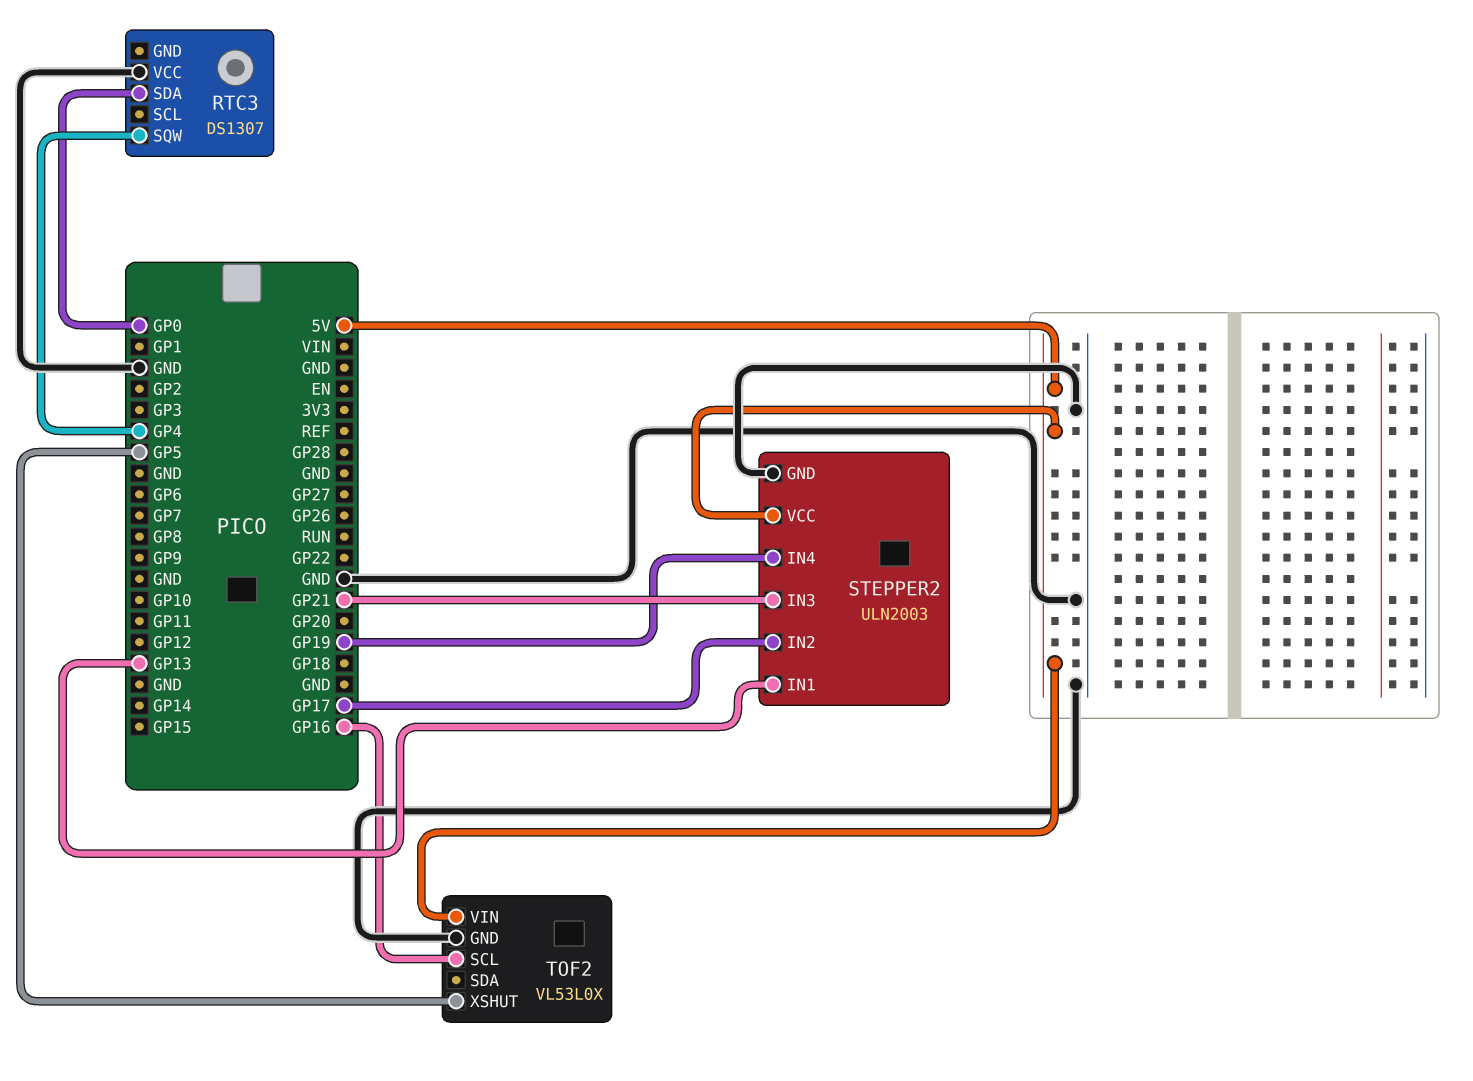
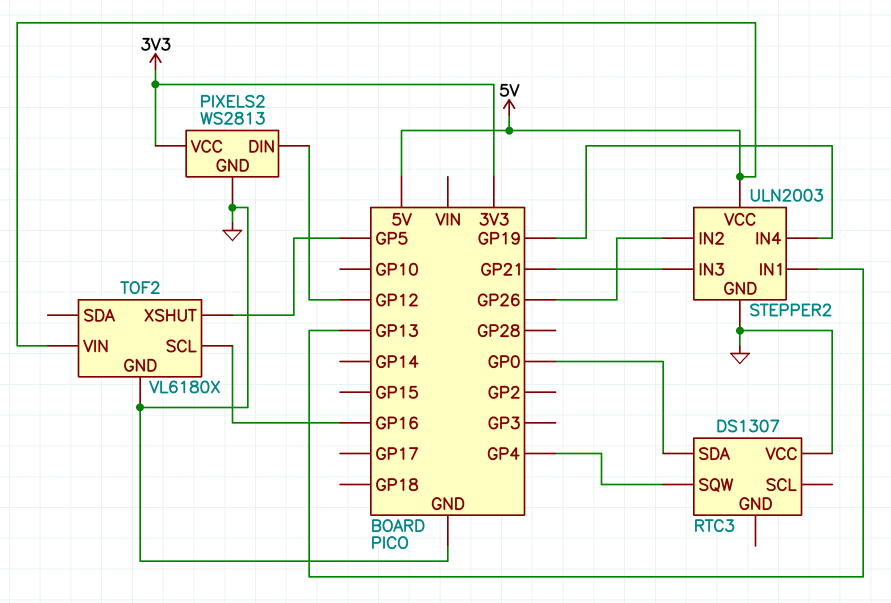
PIXELS2: none -> WS2813
PIXELS2 pin DIN: none -> GP12
PIXELS2 pin GND: none -> GND
PIXELS2 pin VCC: none -> 3V3
STEPPER2 pin IN2: GP17 -> GP26
TOF2: VL53L0X -> VL6180X

